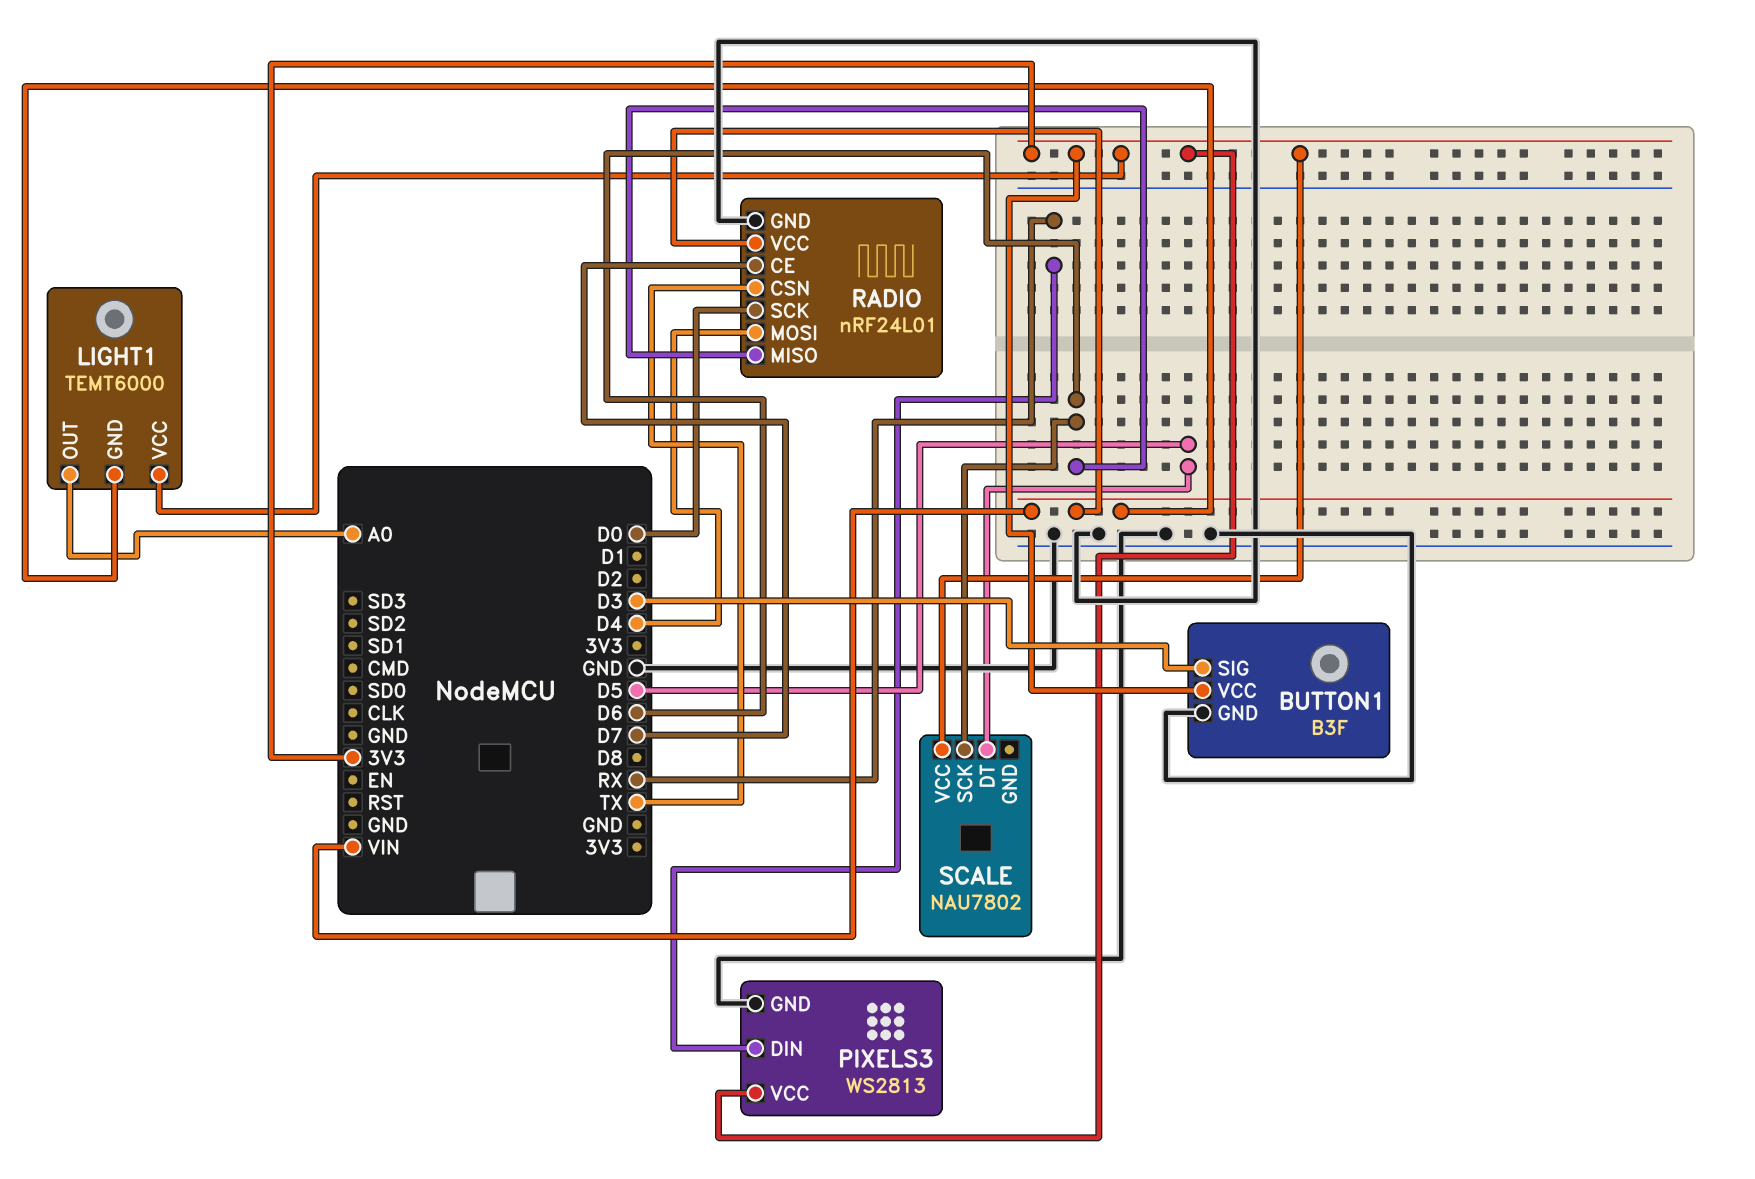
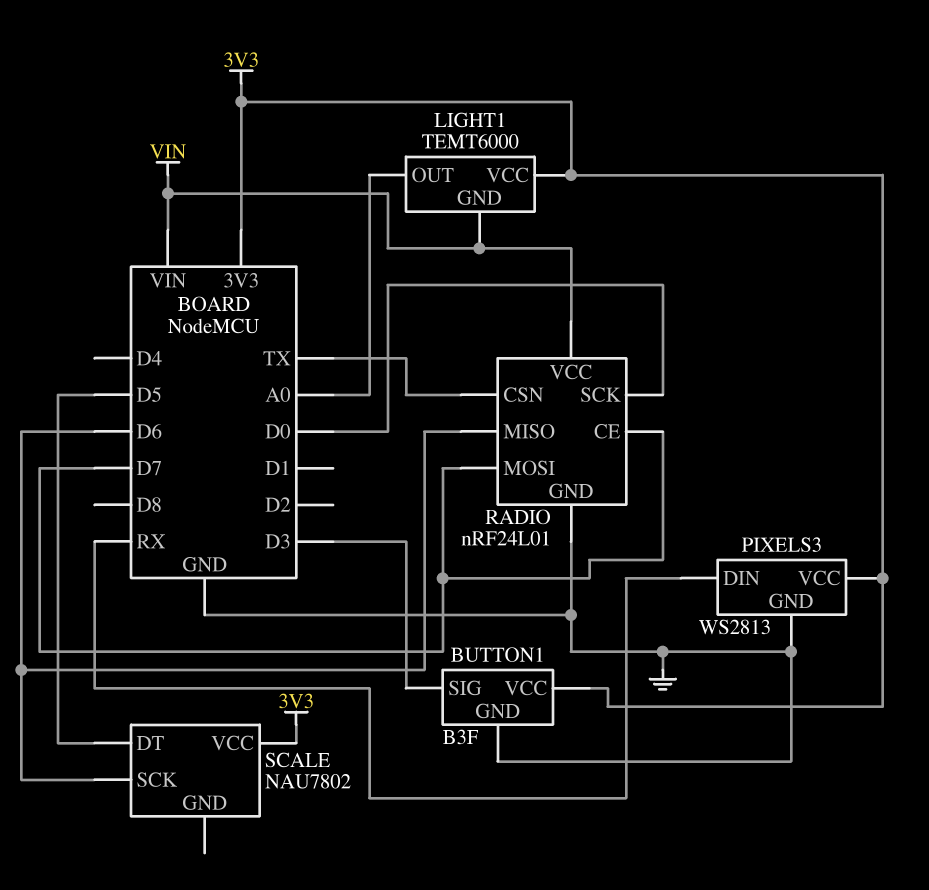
RADIO pin MOSI: D4 -> D7

